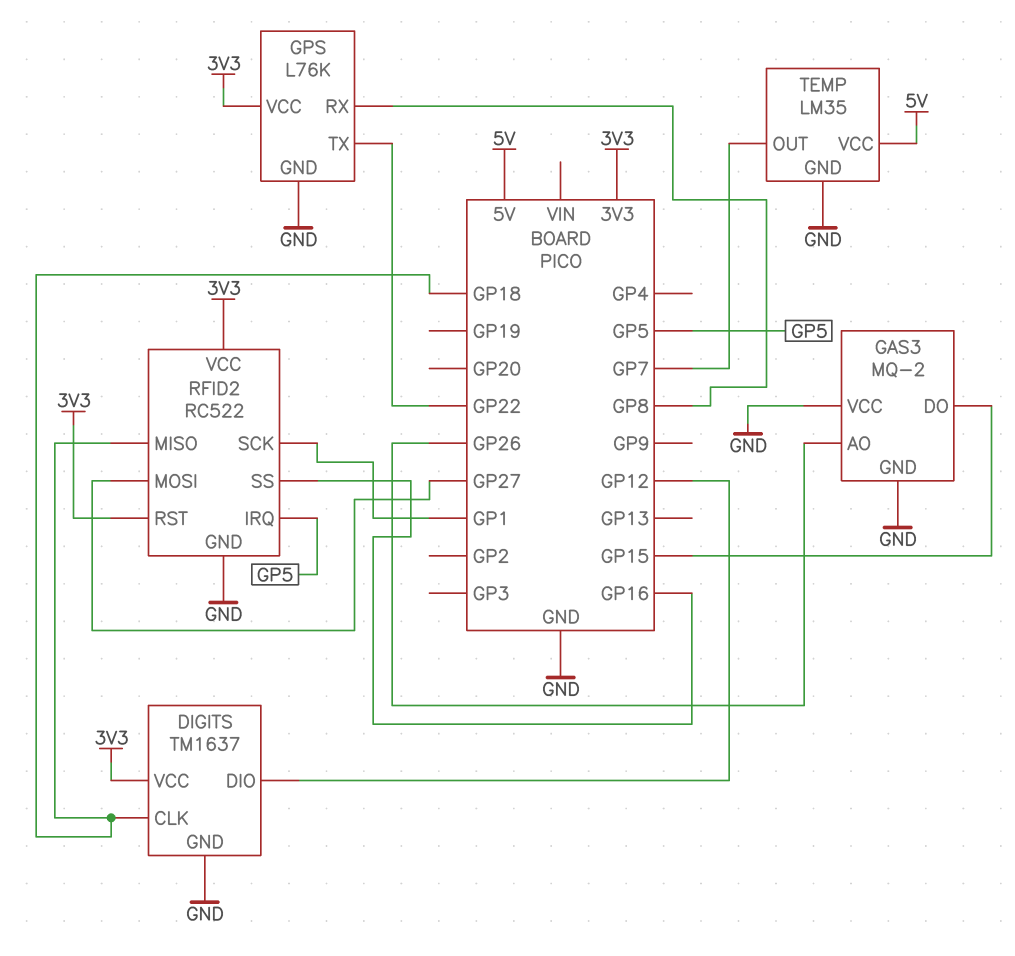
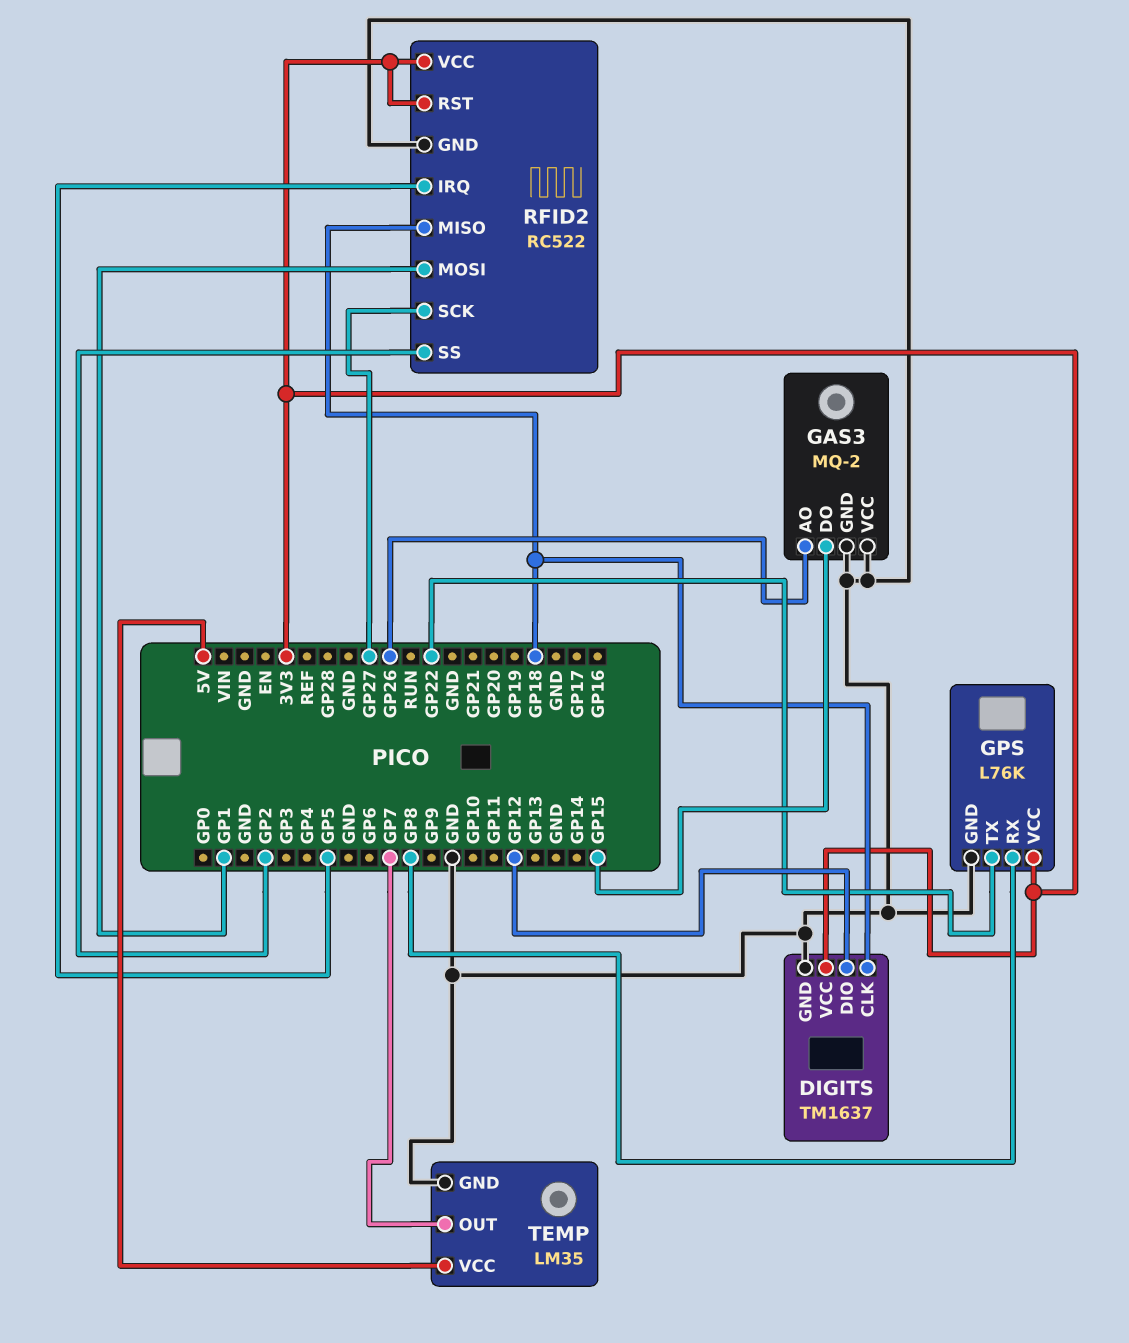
RFID2 pin MOSI: GP27 -> GP1
RFID2 pin SCK: GP1 -> GP27
RFID2 pin SS: GP16 -> GP2

